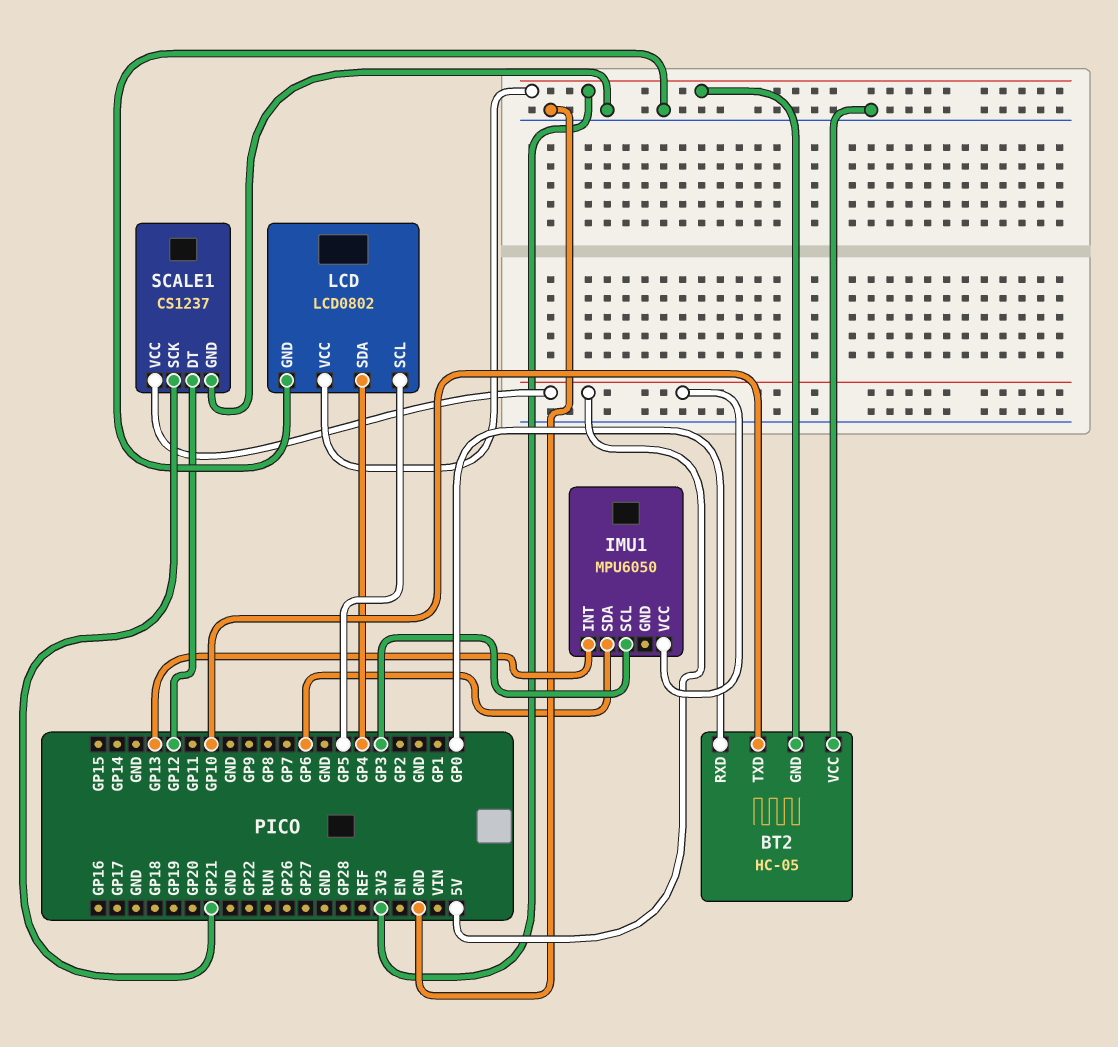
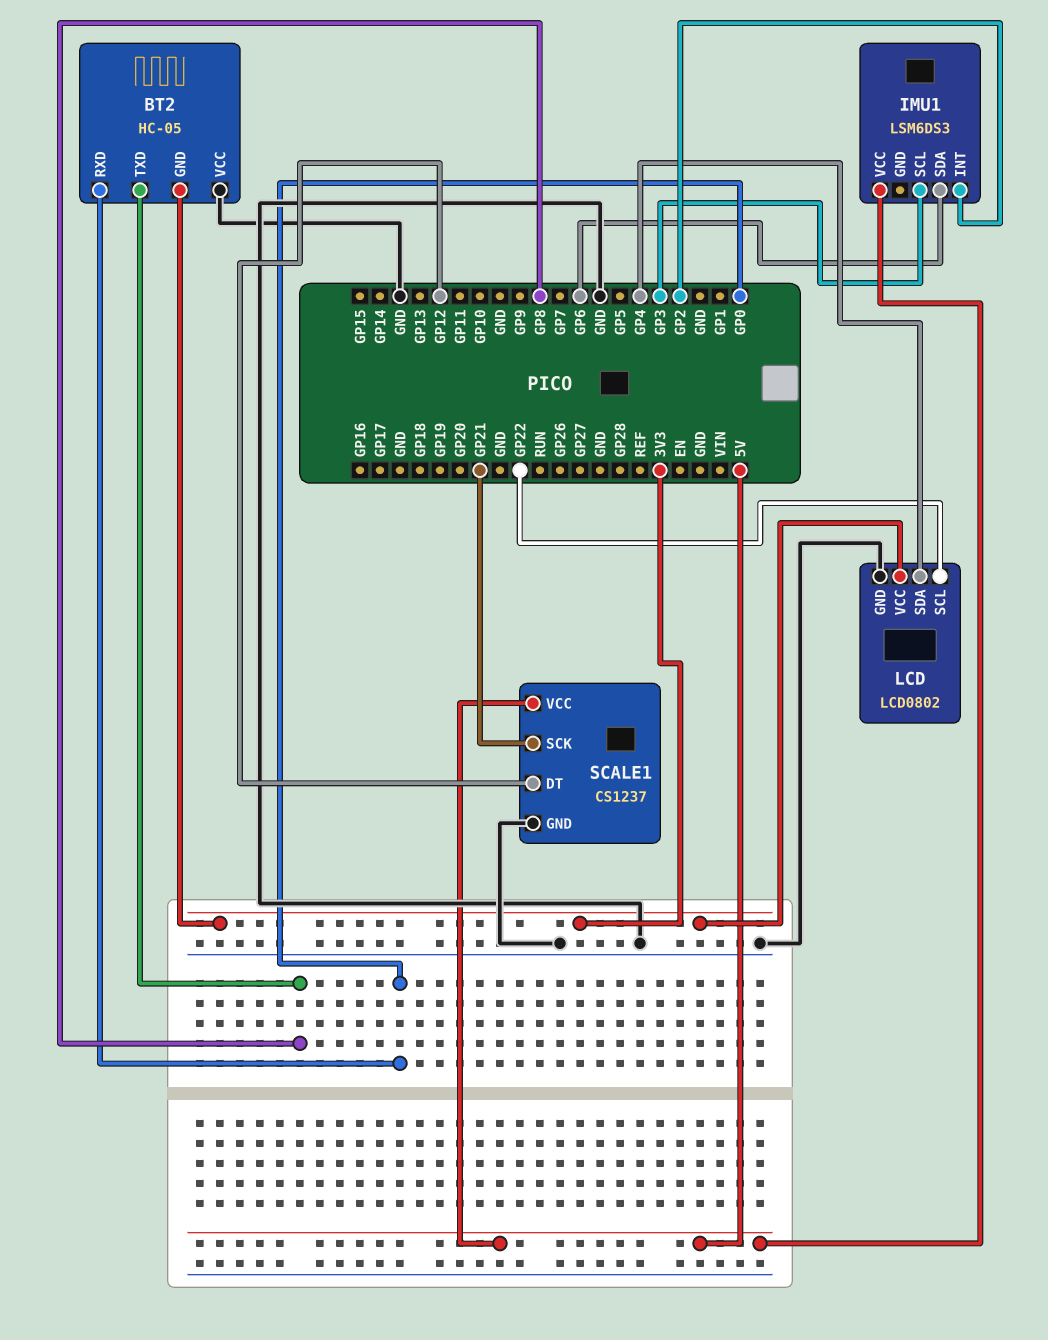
BT2 pin TXD: GP10 -> GP8
IMU1: MPU6050 -> LSM6DS3
IMU1 pin INT: GP13 -> GP2
LCD pin SCL: GP5 -> GP22

